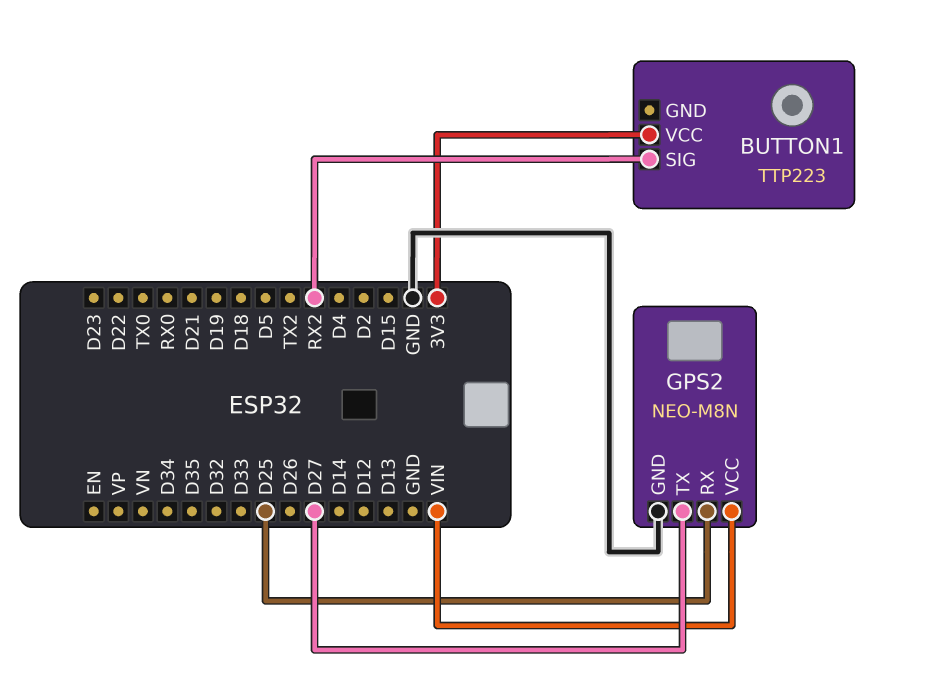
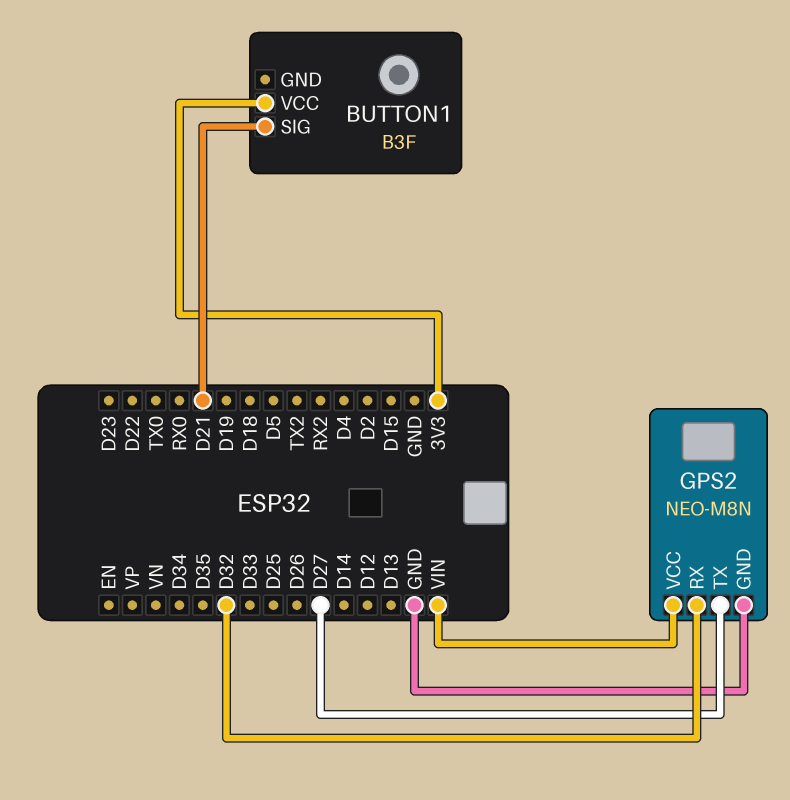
BUTTON1: TTP223 -> B3F
BUTTON1 pin SIG: RX2 -> D21
GPS2 pin RX: D25 -> D32

